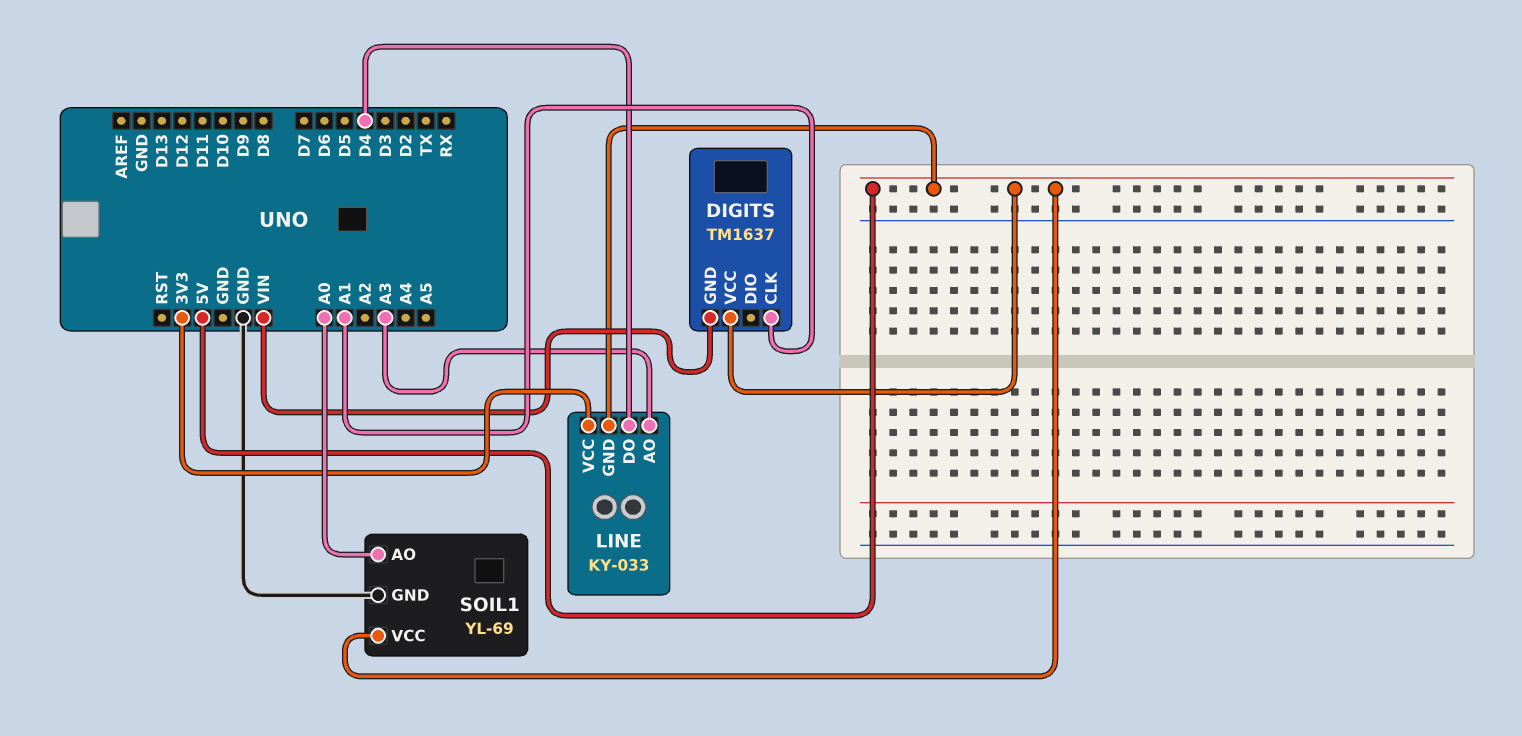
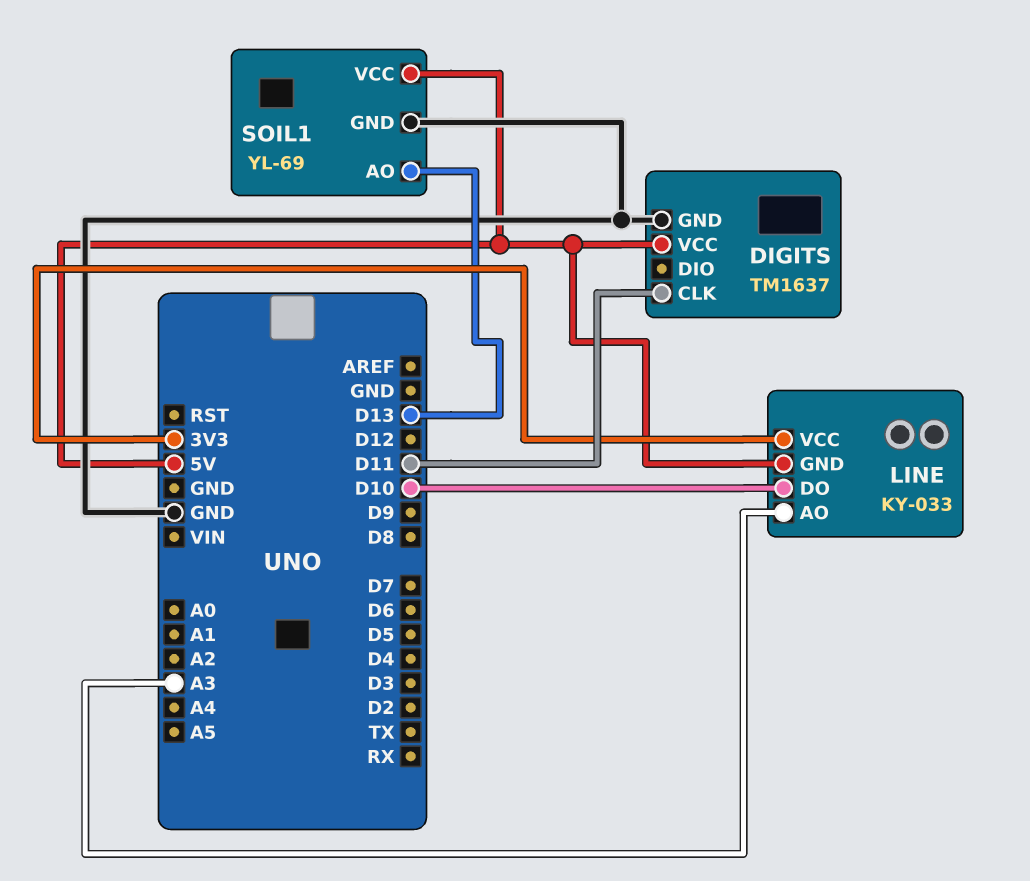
DIGITS pin CLK: A1 -> D11
DIGITS pin GND: VIN -> GND
LINE pin DO: D4 -> D10
SOIL1 pin AO: A0 -> D13

